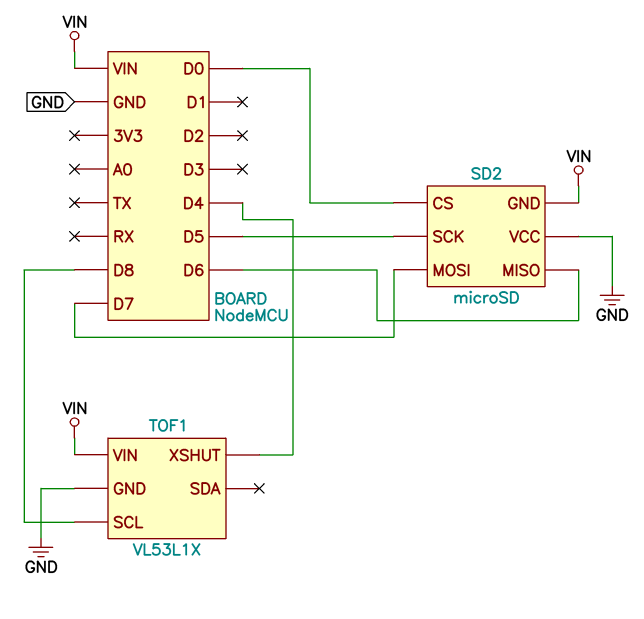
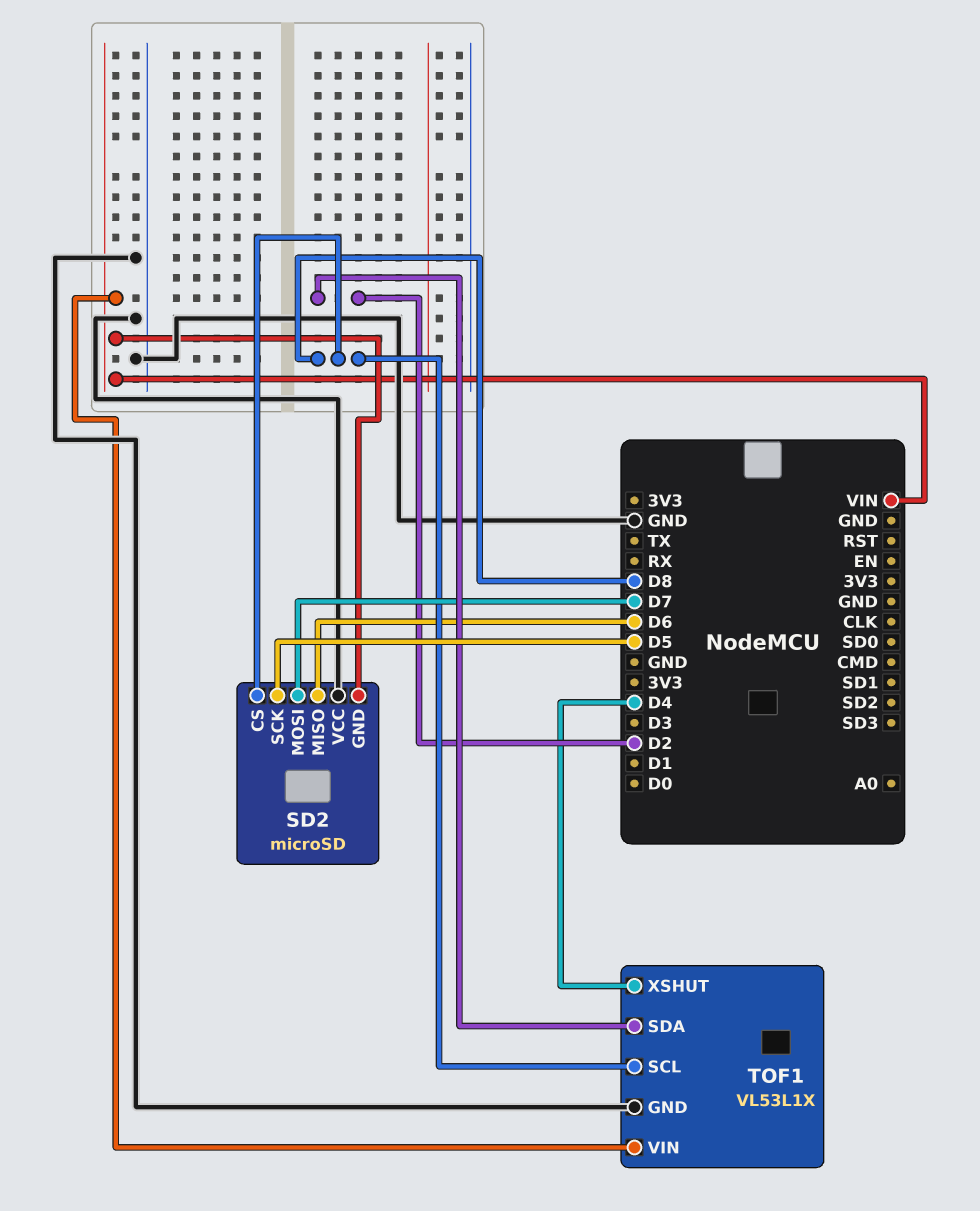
SD2 pin CS: D0 -> D8
TOF1 pin SDA: none -> D2

